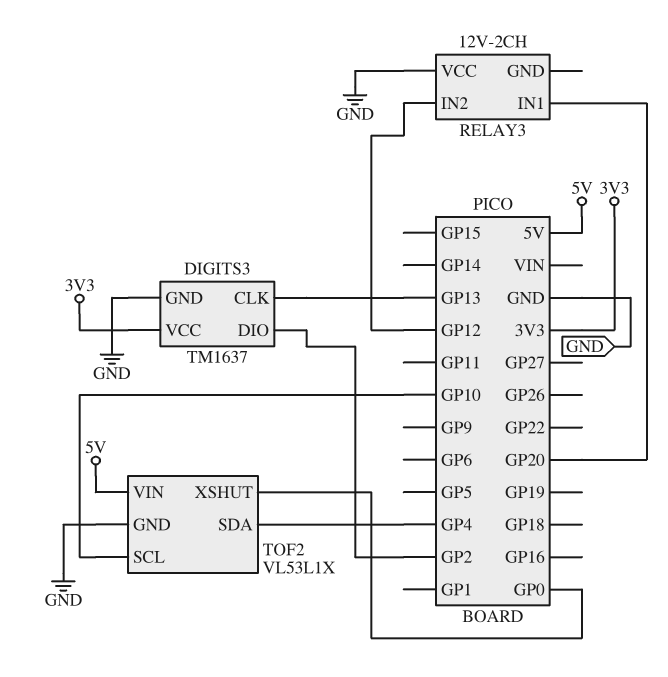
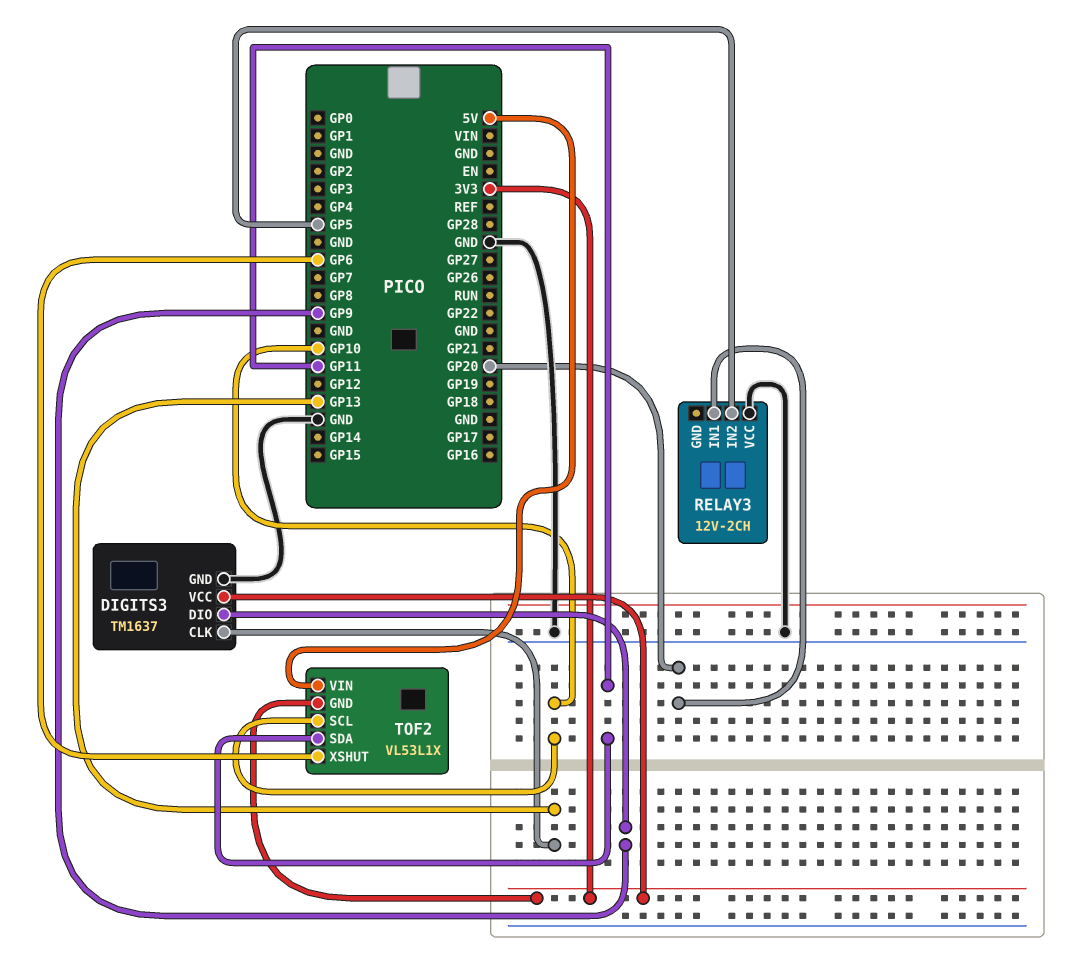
DIGITS3 pin DIO: GP2 -> GP9
RELAY3 pin IN2: GP12 -> GP5
TOF2 pin GND: GND -> 3V3
TOF2 pin SDA: GP4 -> GP11
TOF2 pin XSHUT: GP0 -> GP6

